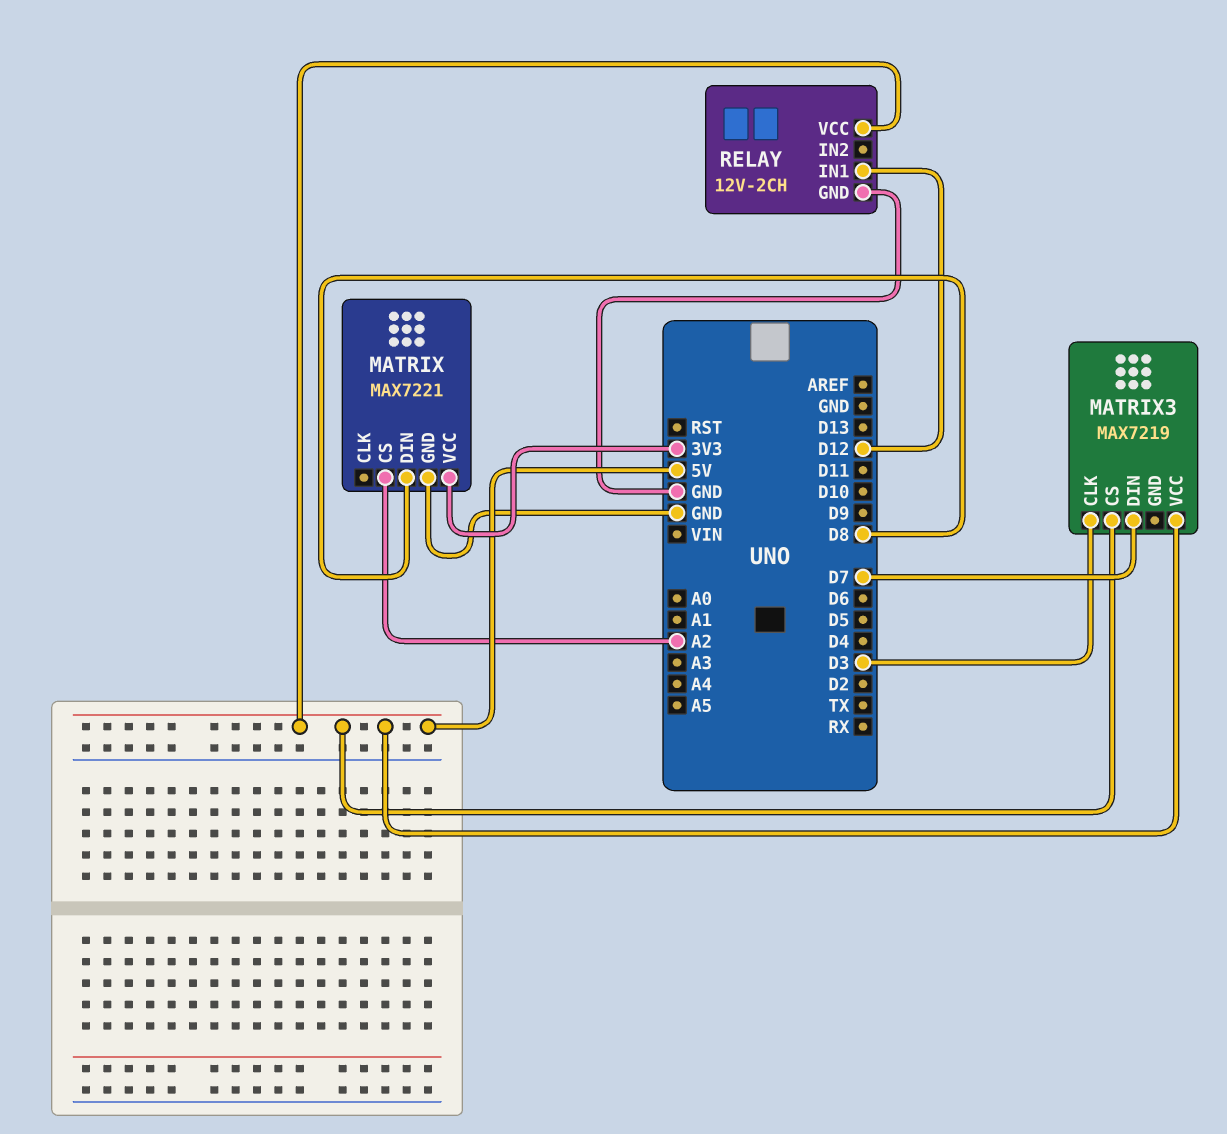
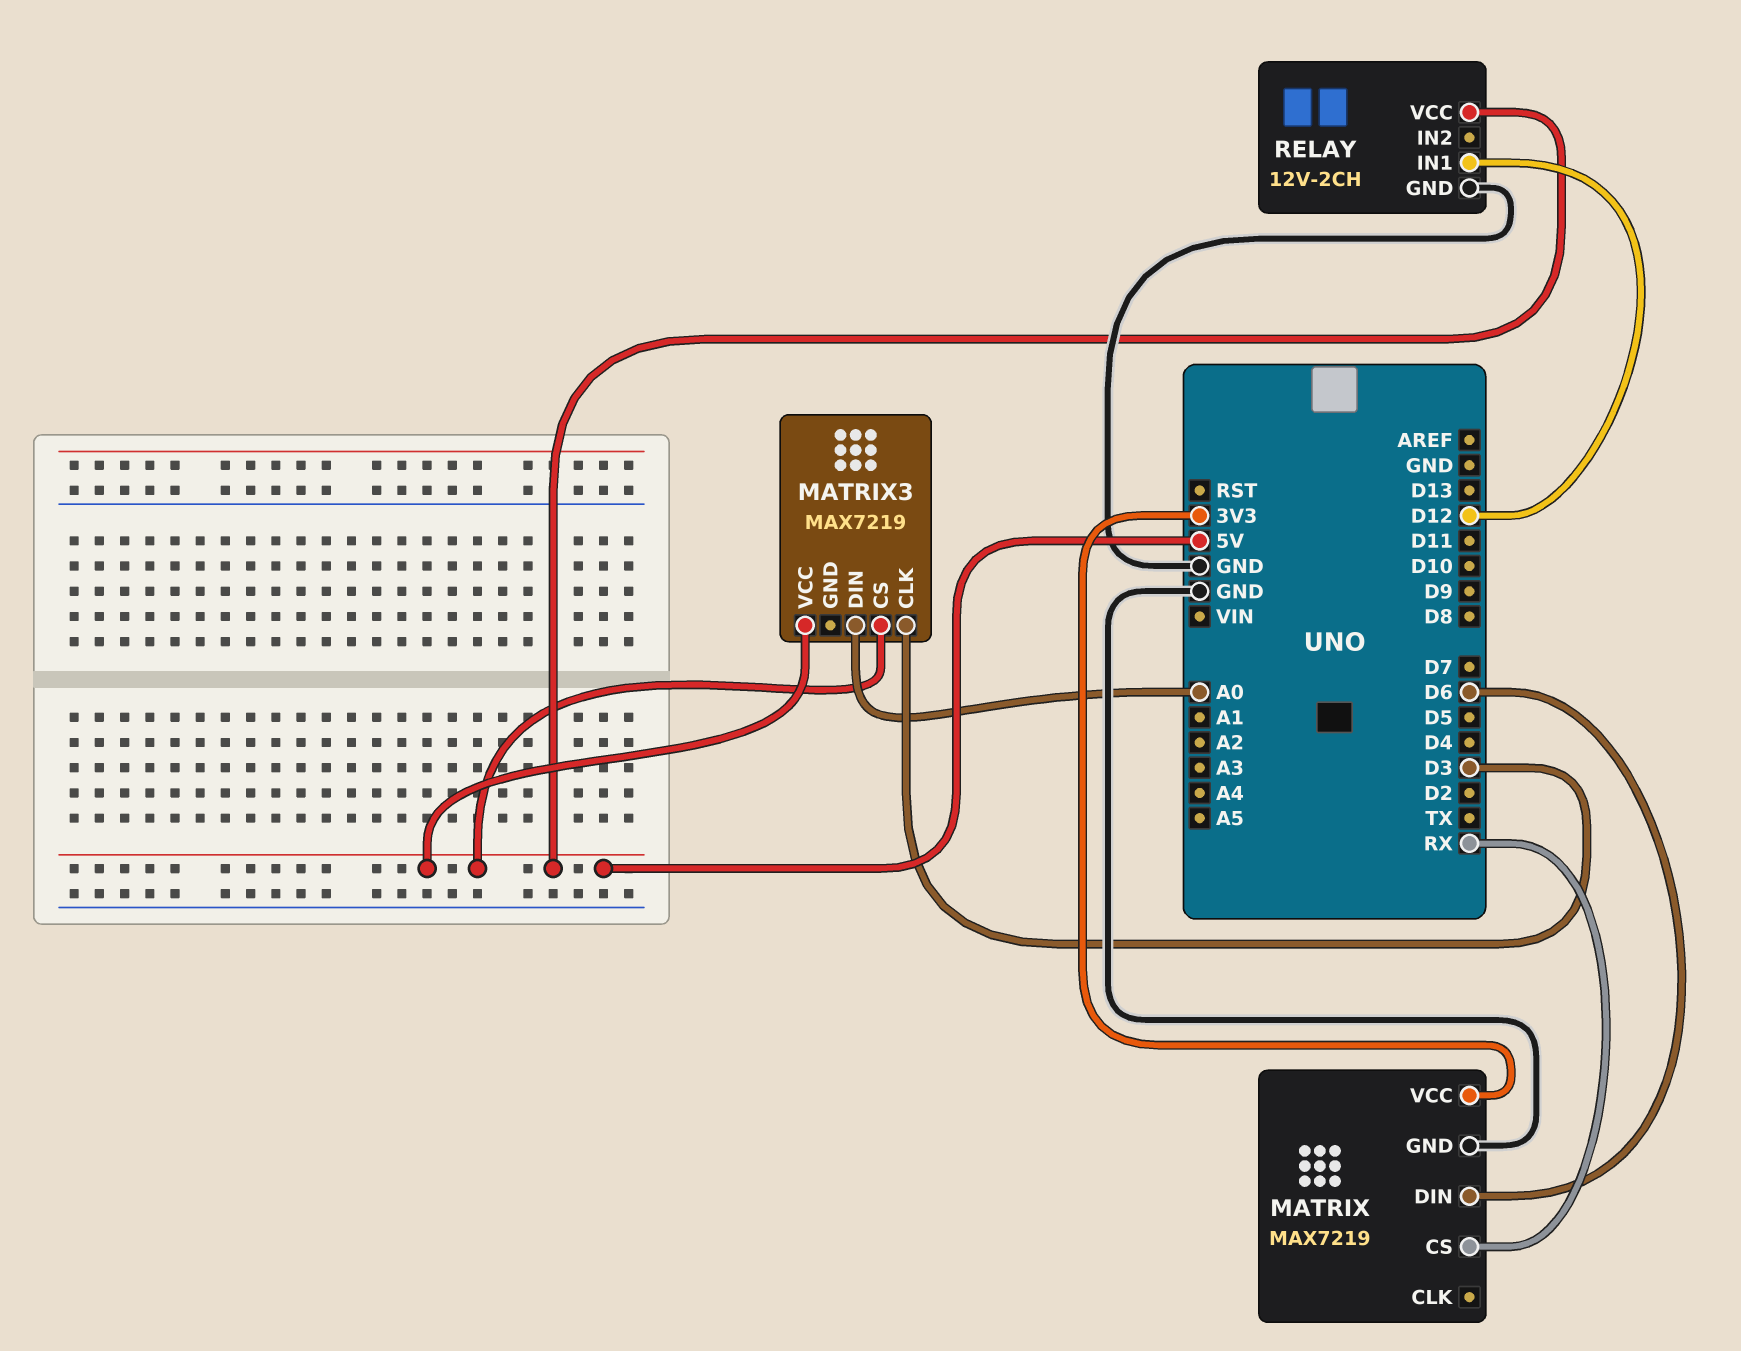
MATRIX: MAX7221 -> MAX7219
MATRIX pin CS: A2 -> RX
MATRIX pin DIN: D8 -> D6
MATRIX3 pin DIN: D7 -> A0

